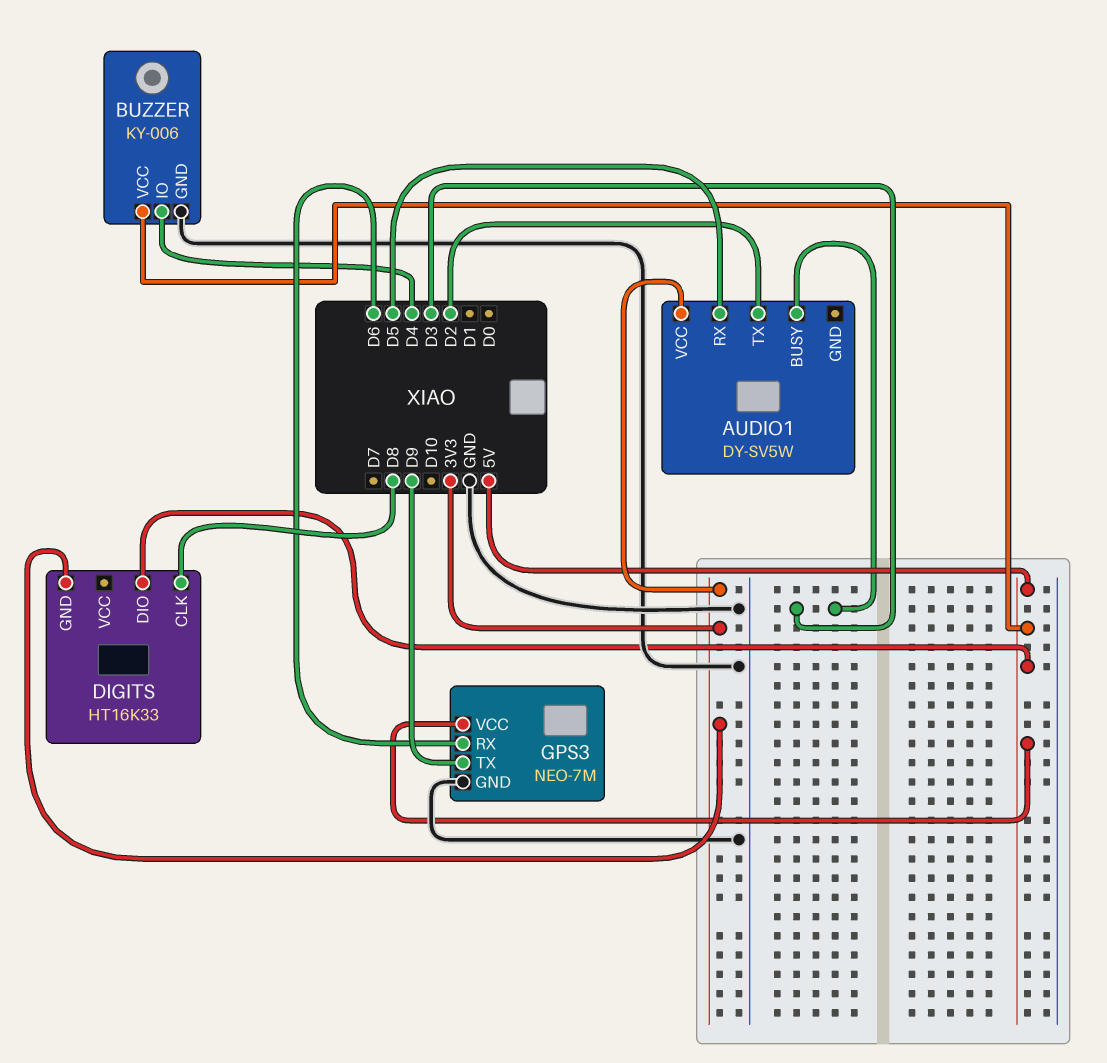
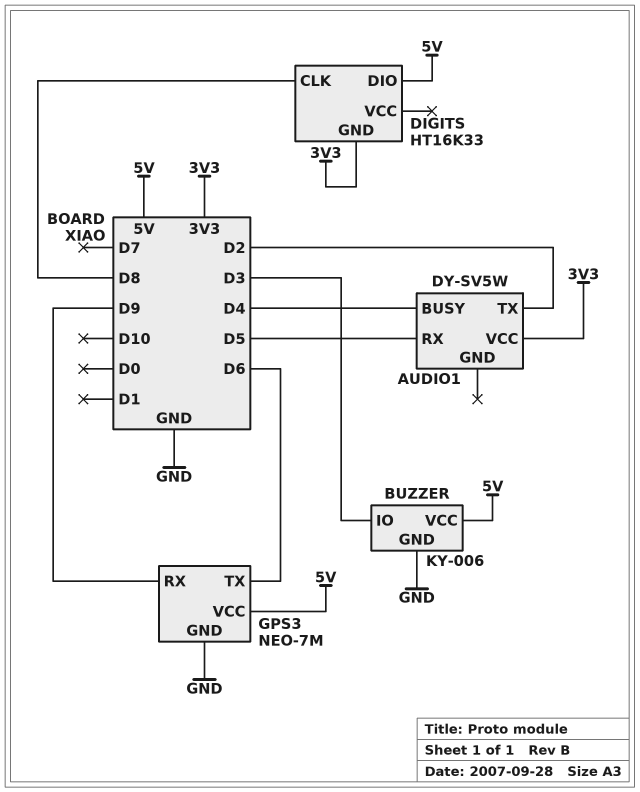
AUDIO1 pin BUSY: D3 -> D4
BUZZER pin IO: D4 -> D3
GPS3 pin RX: D6 -> D9
GPS3 pin TX: D9 -> D6

